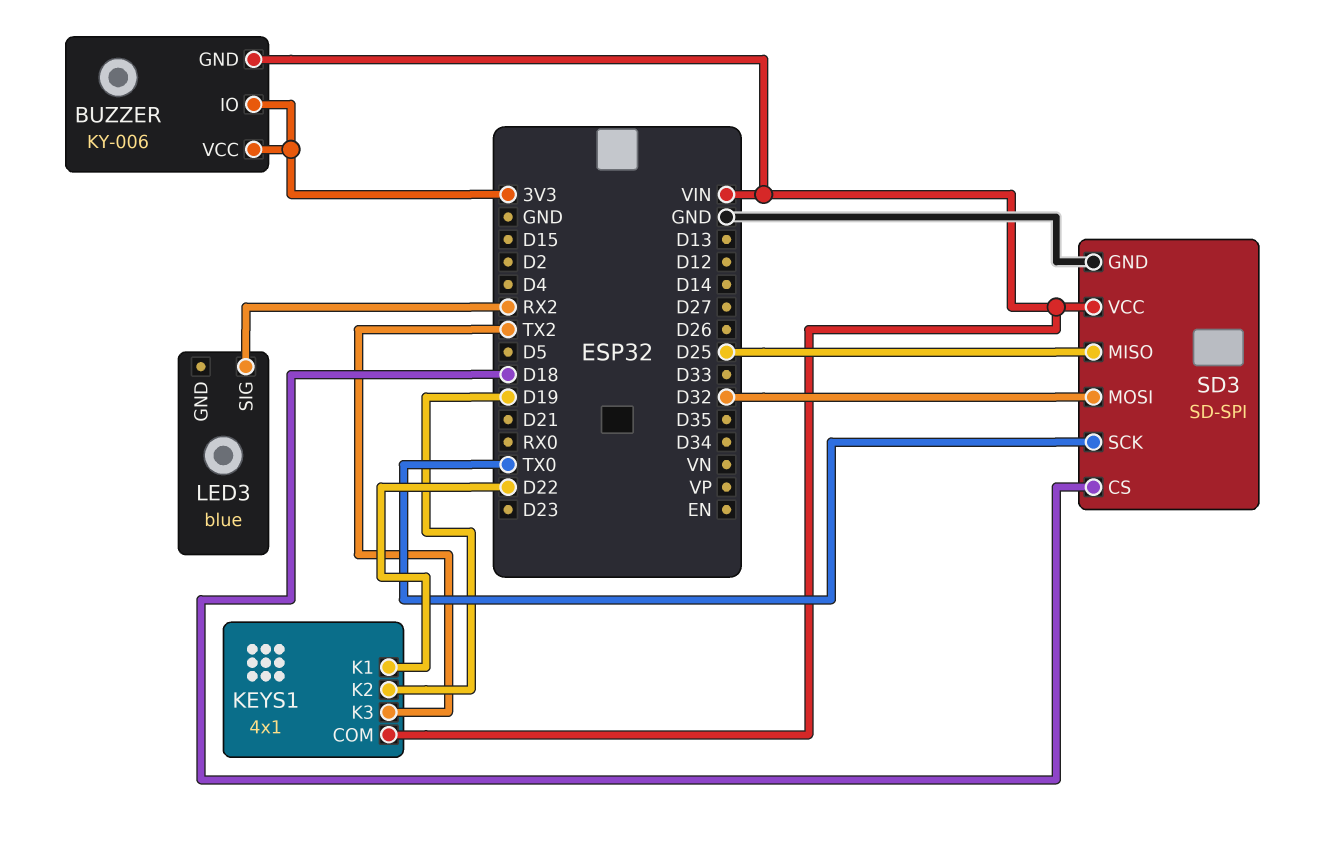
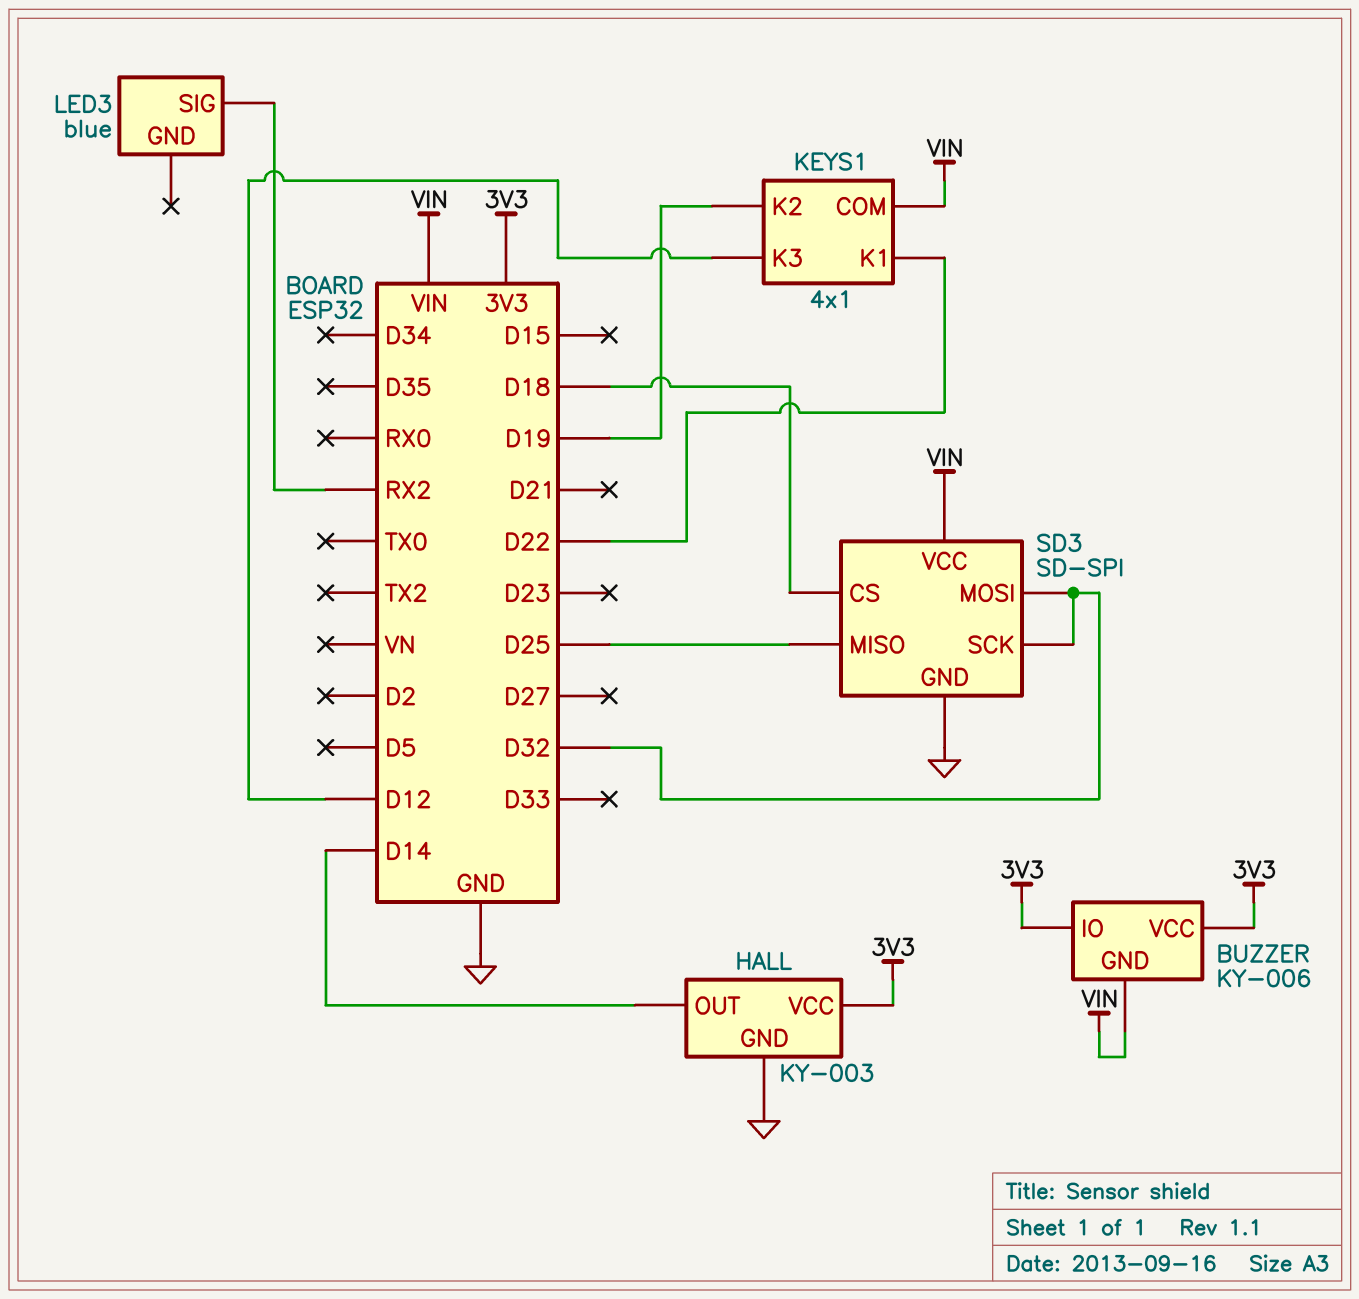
HALL: none -> KY-003
HALL pin GND: none -> GND
HALL pin OUT: none -> D14
HALL pin VCC: none -> 3V3
KEYS1 pin K3: TX2 -> D12
SD3 pin SCK: TX0 -> D32

